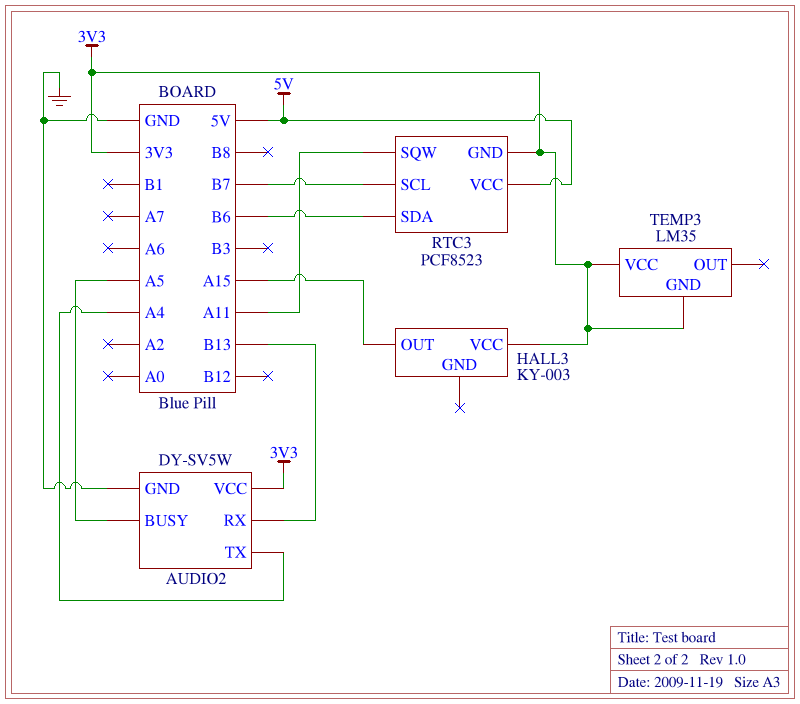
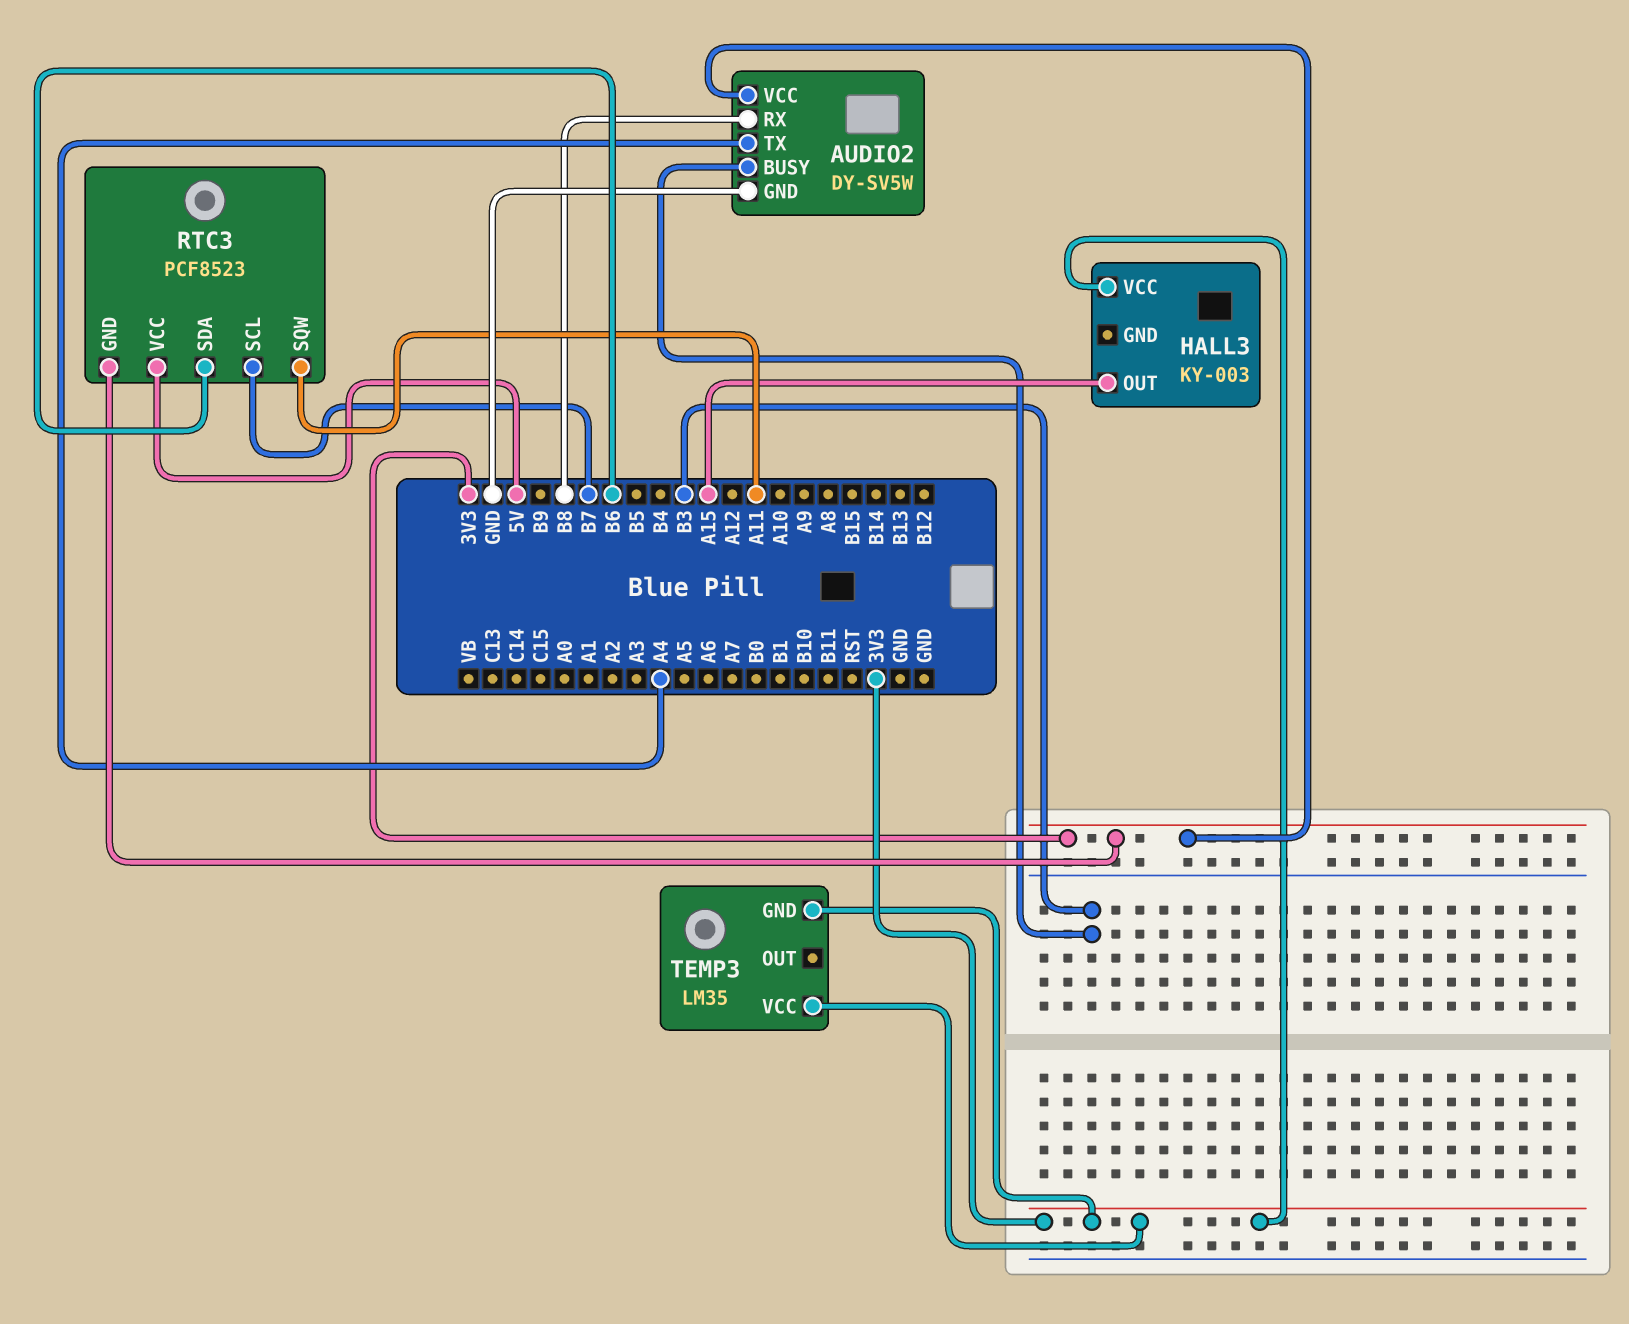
AUDIO2 pin BUSY: A5 -> B3
AUDIO2 pin RX: B13 -> B8

